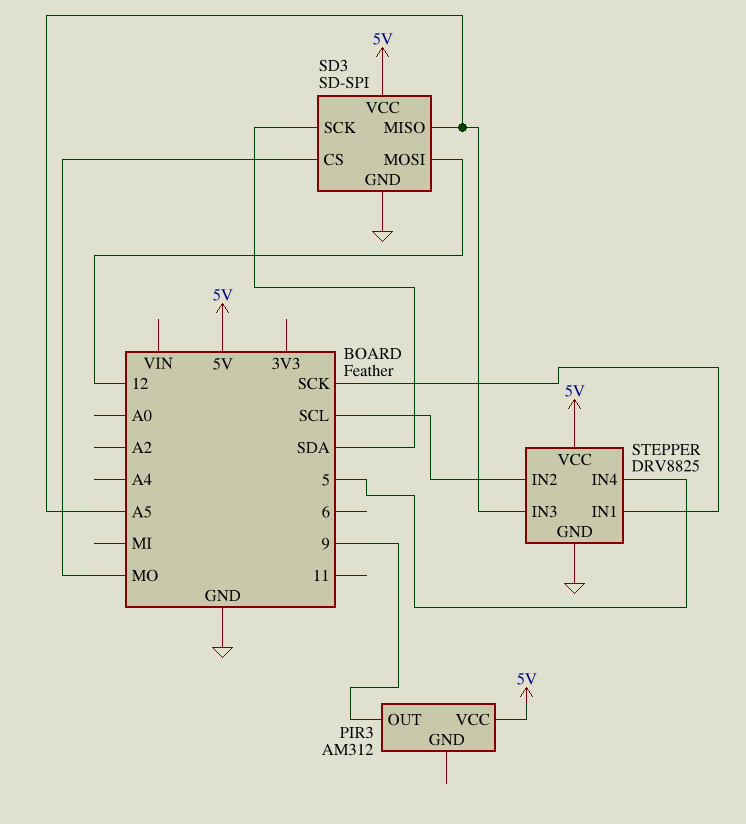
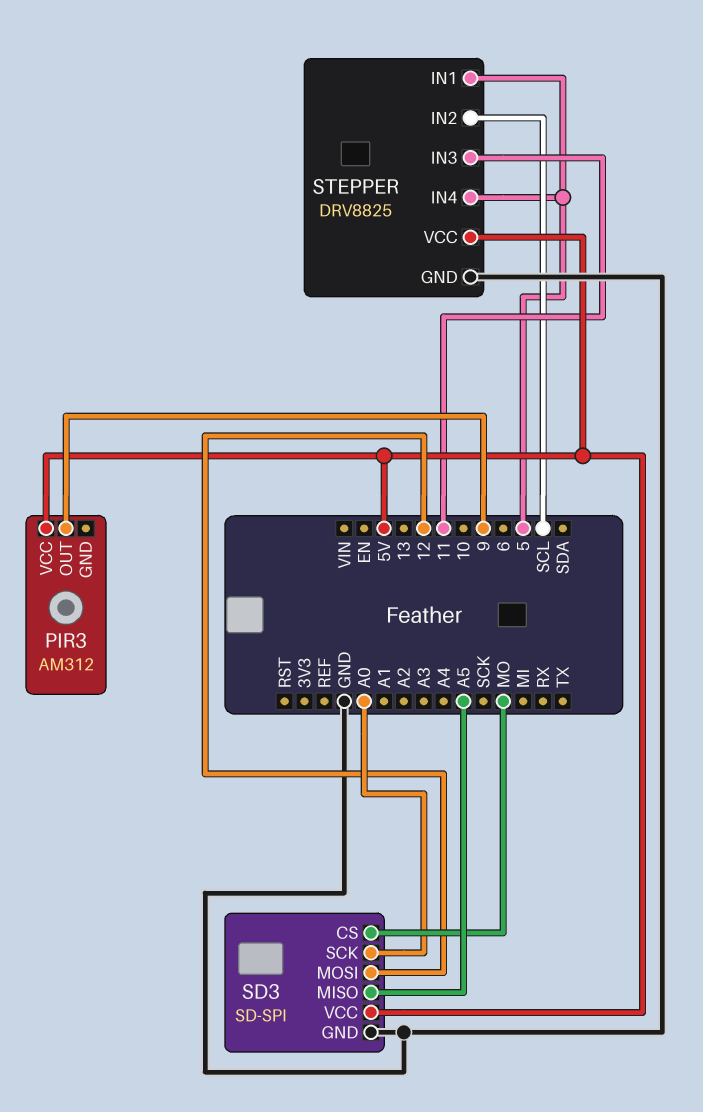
SD3 pin SCK: SDA -> A0
STEPPER pin IN1: SCK -> 5
STEPPER pin IN3: A5 -> 11

